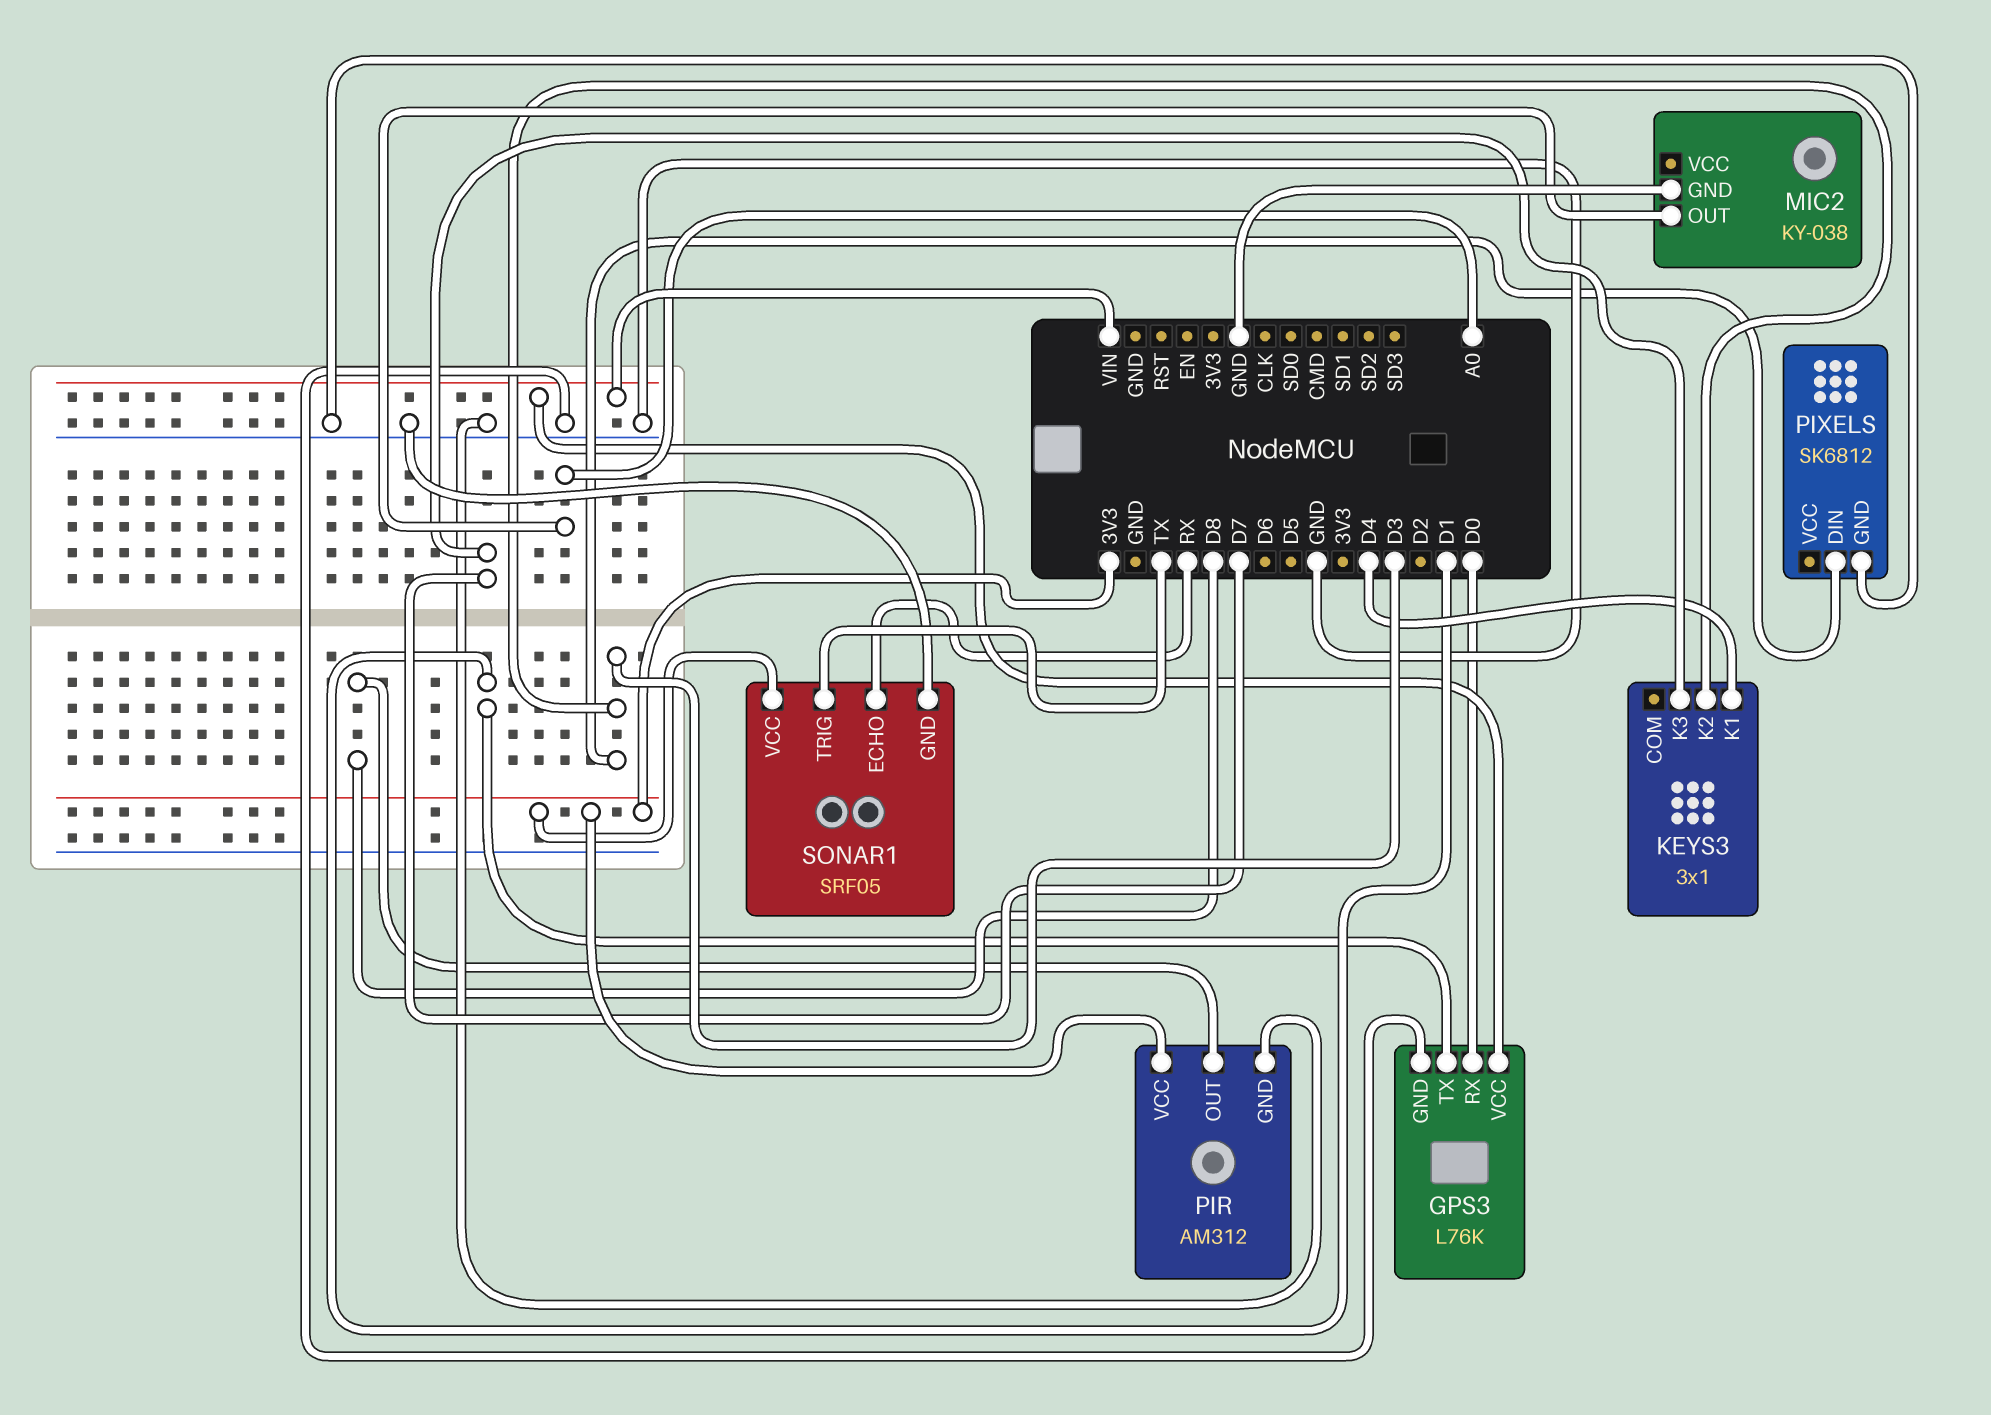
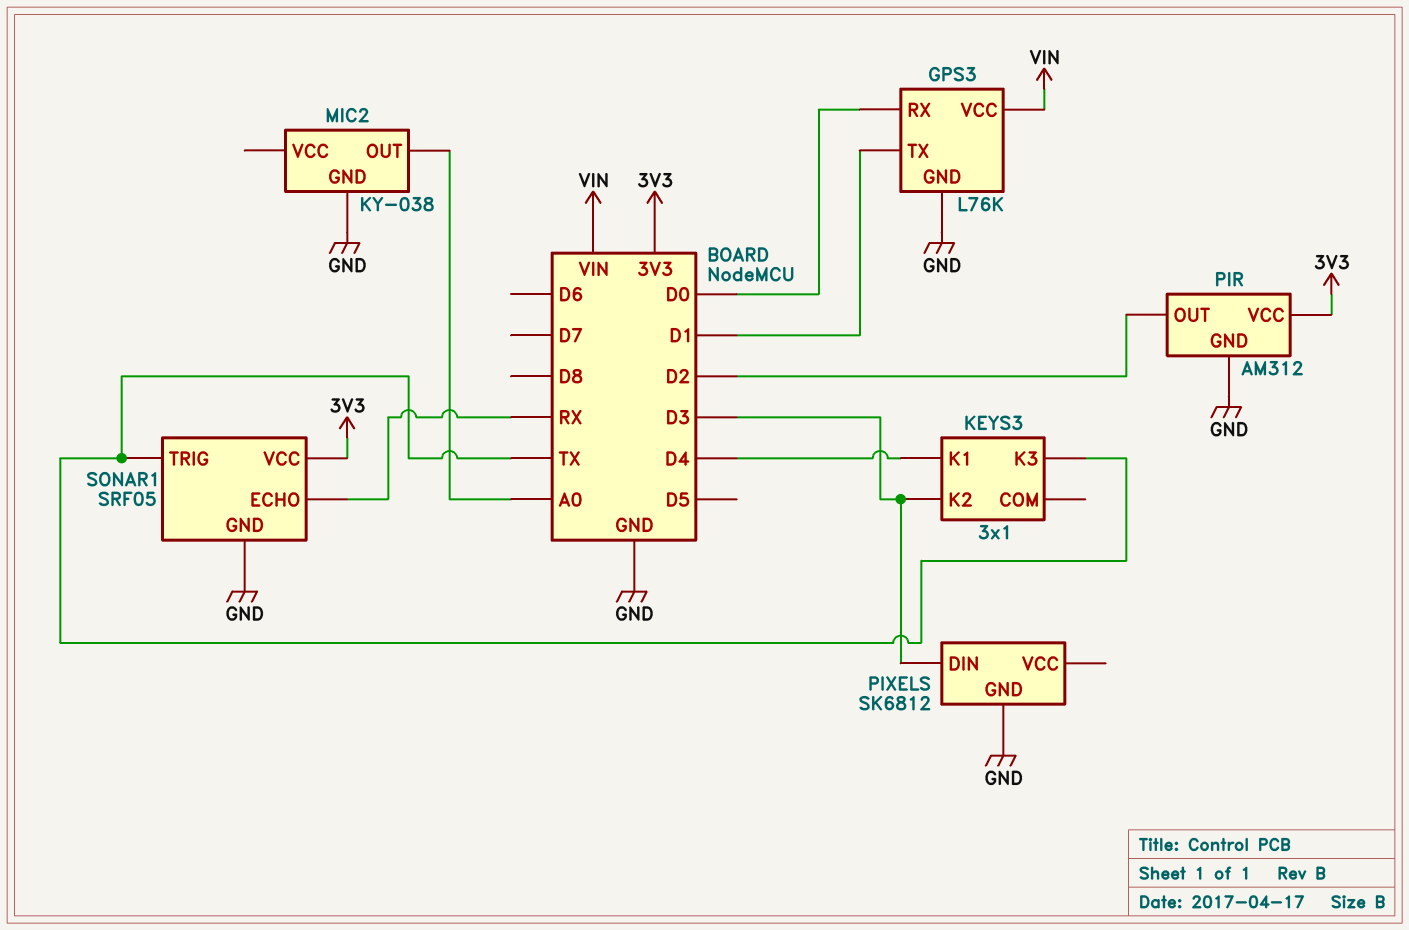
KEYS3 pin K3: D7 -> TX
PIR pin OUT: D8 -> D2

